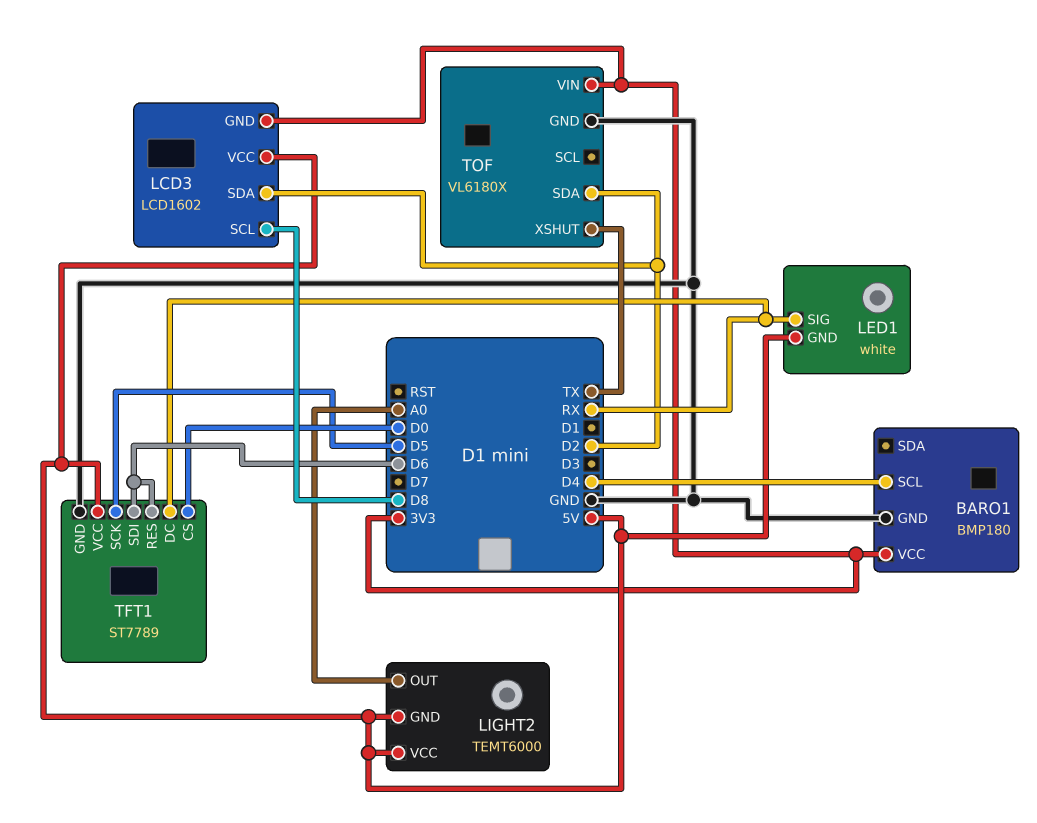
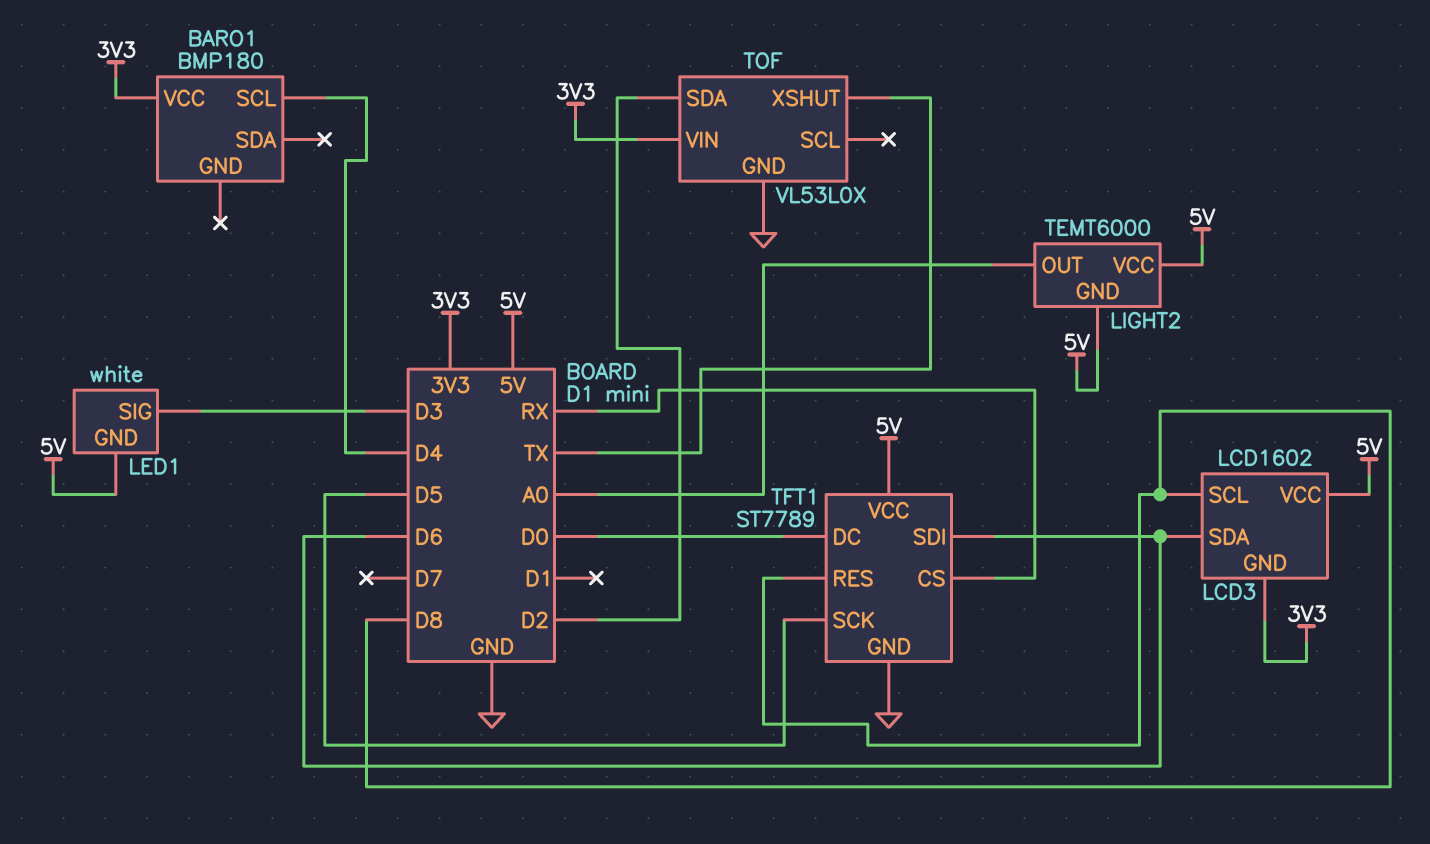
BARO1 pin GND: GND -> none
LCD3 pin SDA: D2 -> D6
LED1 pin SIG: RX -> D3
TFT1 pin CS: D0 -> RX
TFT1 pin DC: RX -> D0
TFT1 pin RES: D6 -> D8
TOF: VL6180X -> VL53L0X

